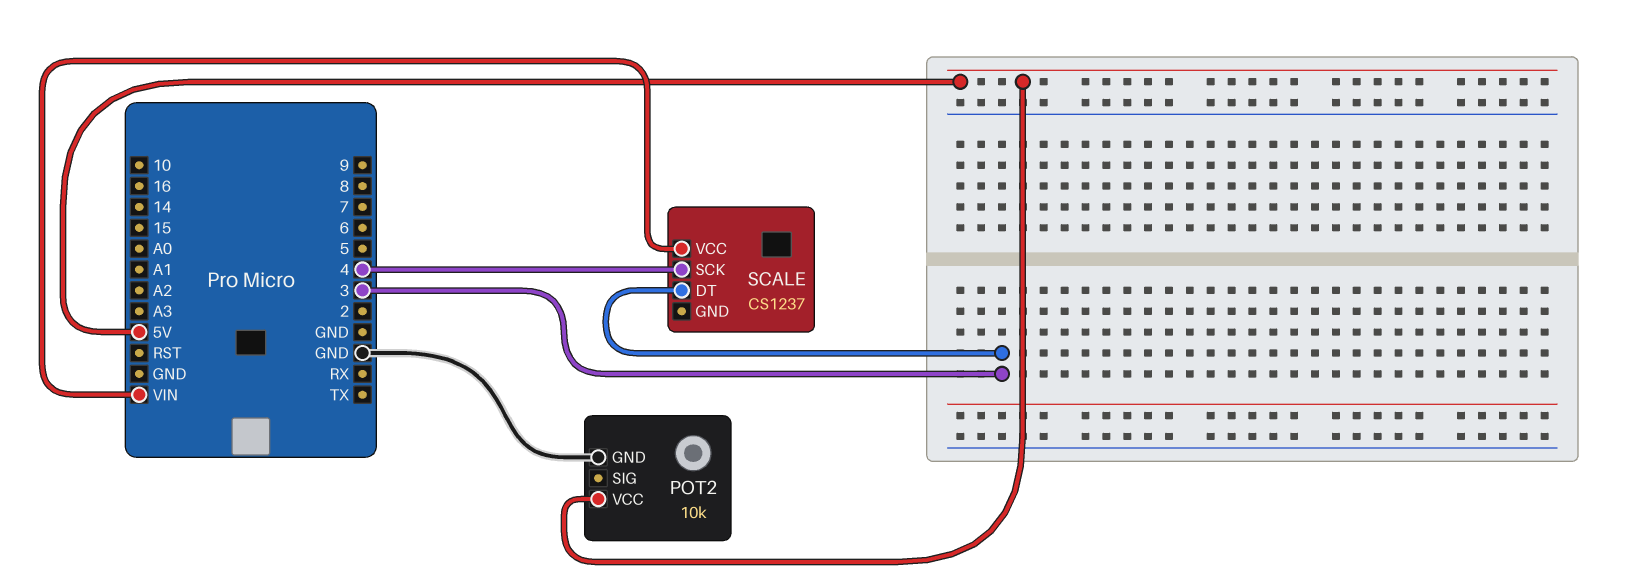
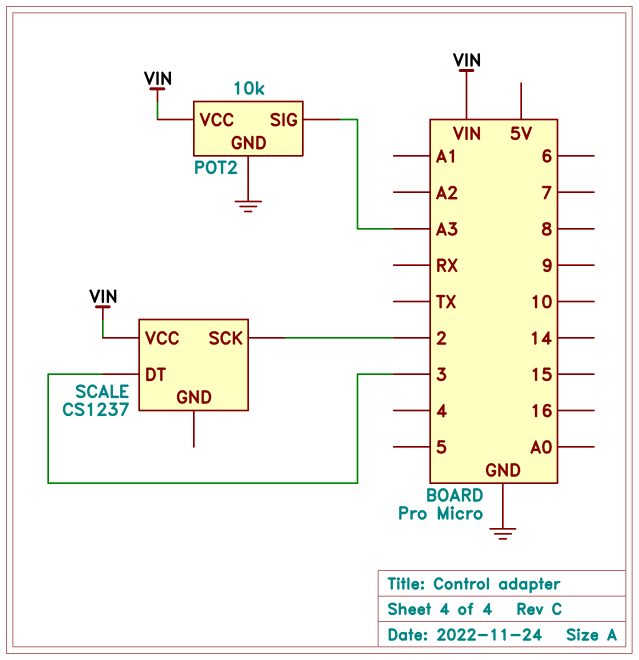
POT2 pin SIG: none -> A3
POT2 pin VCC: 5V -> VIN
SCALE pin SCK: 4 -> 2

